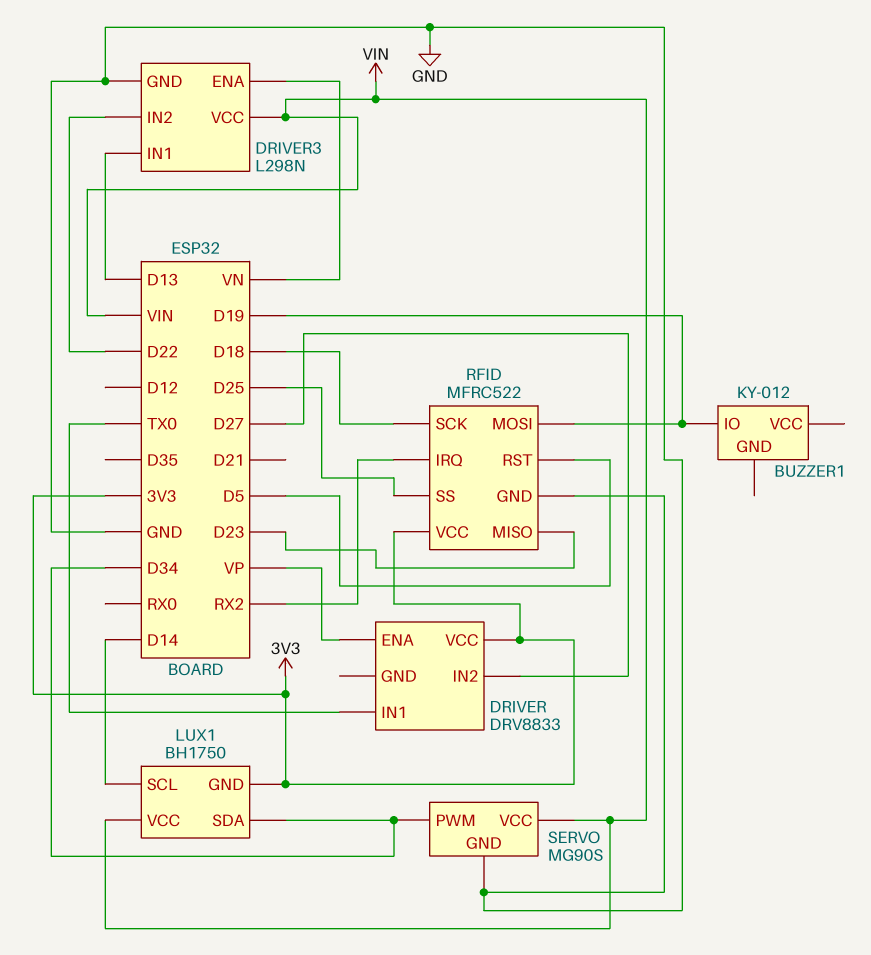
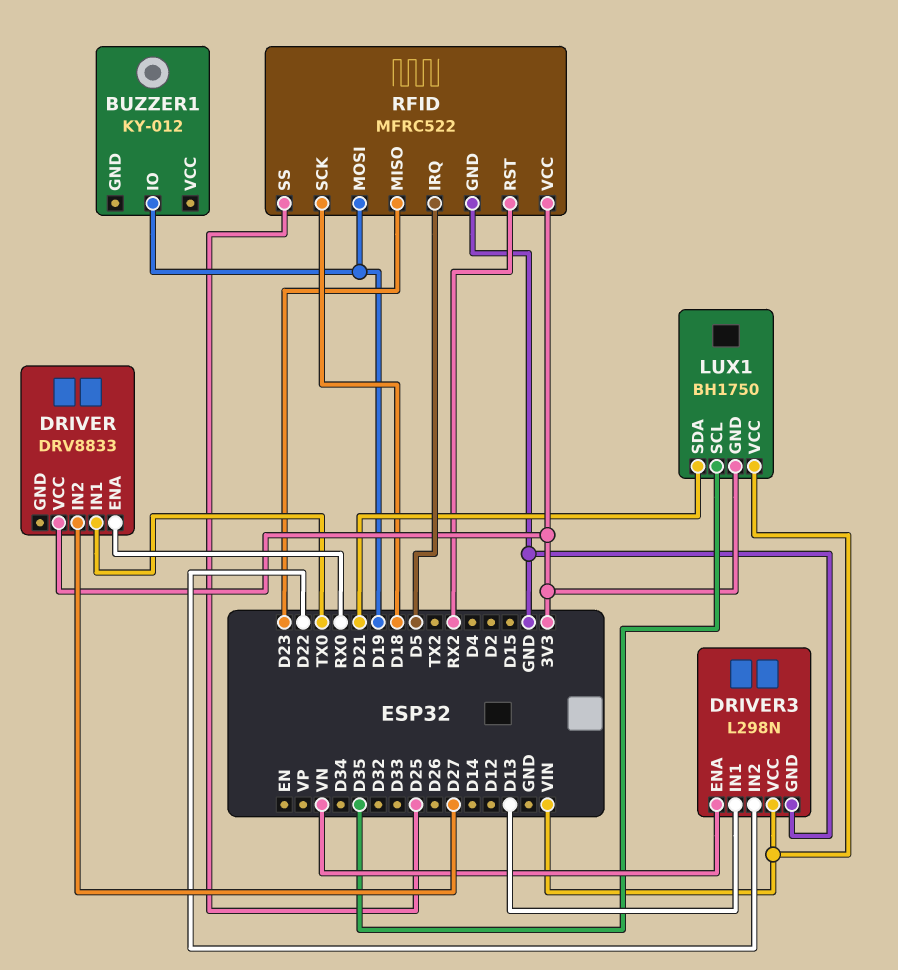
DRIVER pin ENA: VP -> RX0
LUX1 pin SCL: D14 -> D35
LUX1 pin SDA: D34 -> D21
RFID pin IRQ: RX2 -> D5
RFID pin RST: D5 -> RX2
SERVO: MG90S -> none
SERVO pin GND: GND -> none
SERVO pin PWM: D34 -> none
SERVO pin VCC: VIN -> none

